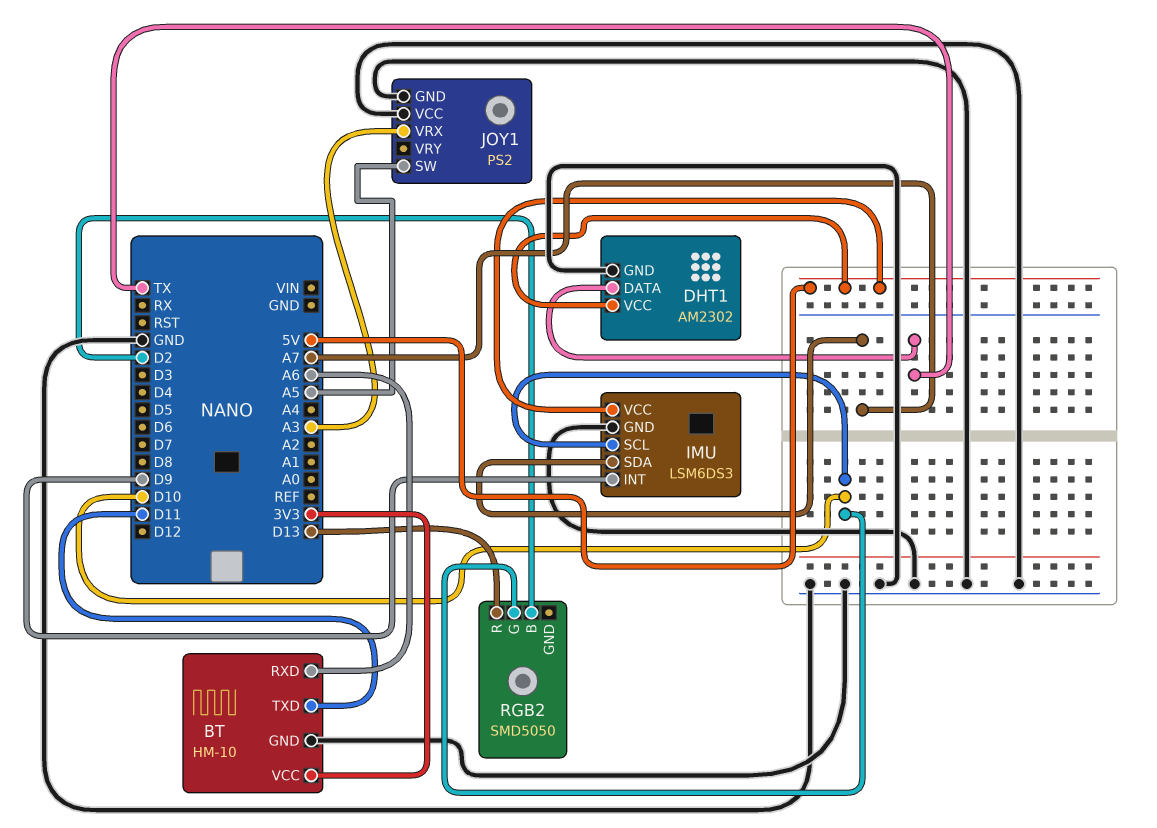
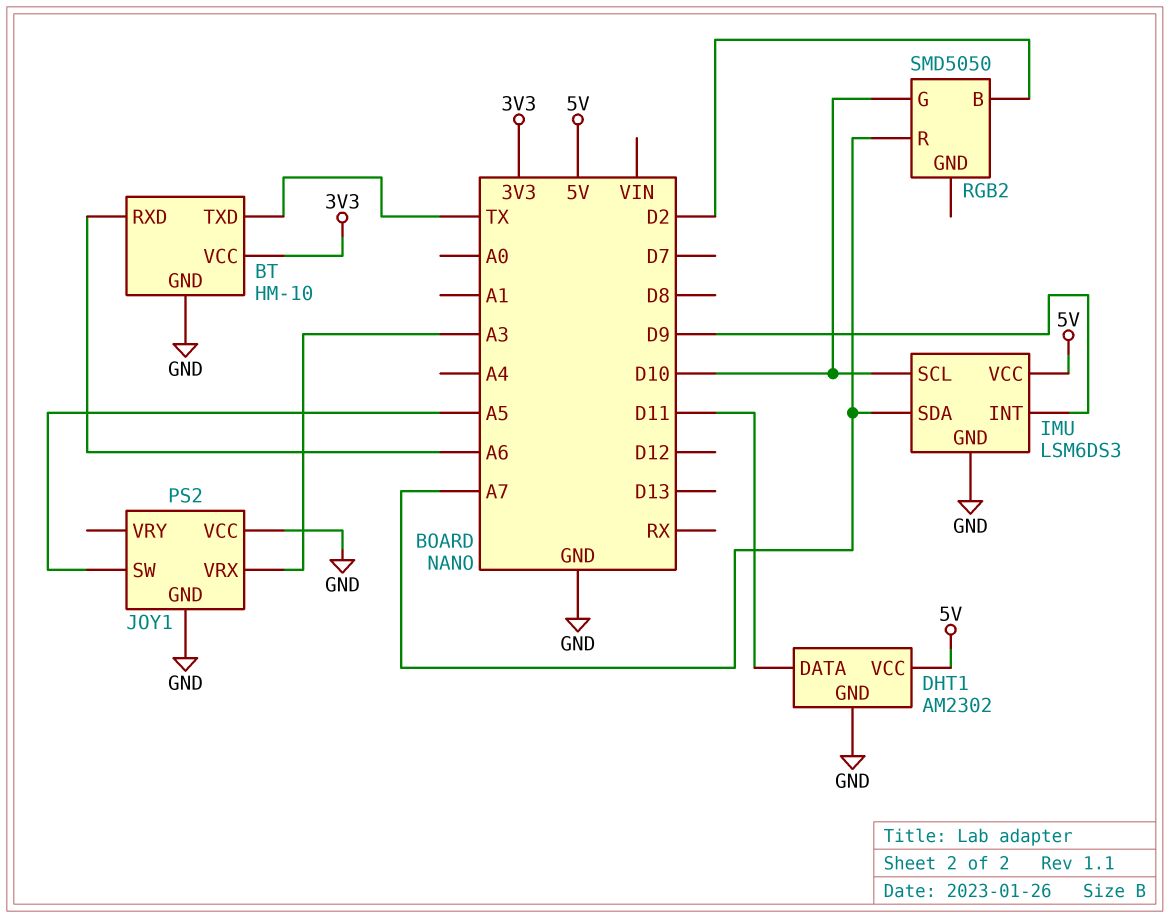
BT pin TXD: D11 -> TX
DHT1 pin DATA: TX -> D11
RGB2 pin R: D13 -> A7

